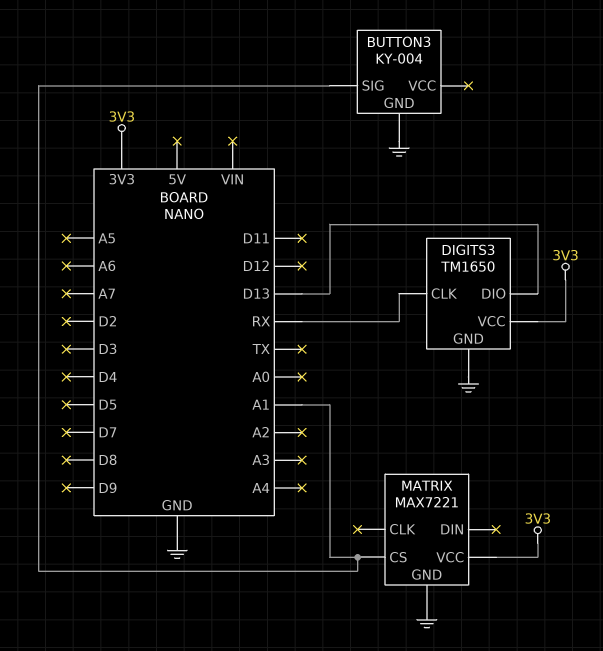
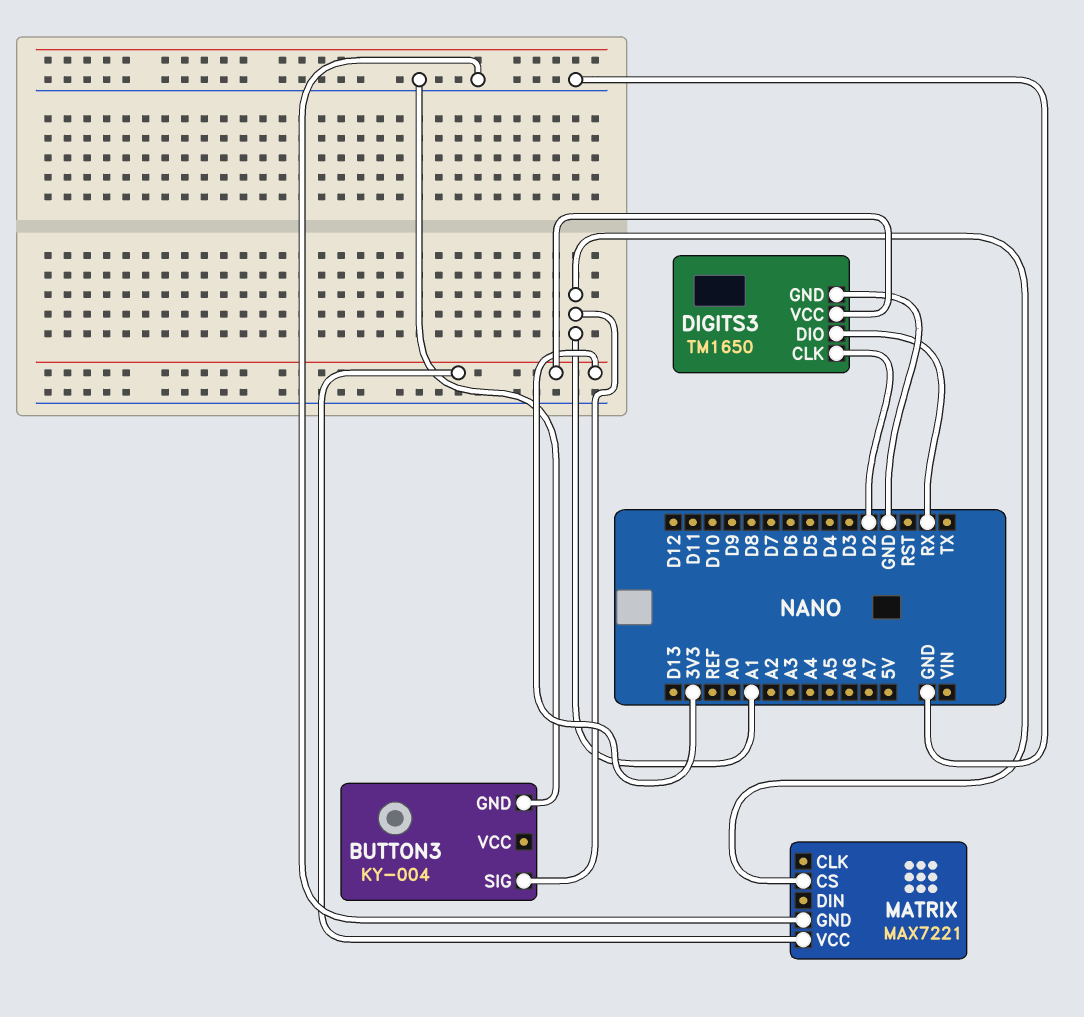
DIGITS3 pin CLK: RX -> D2
DIGITS3 pin DIO: D13 -> RX

